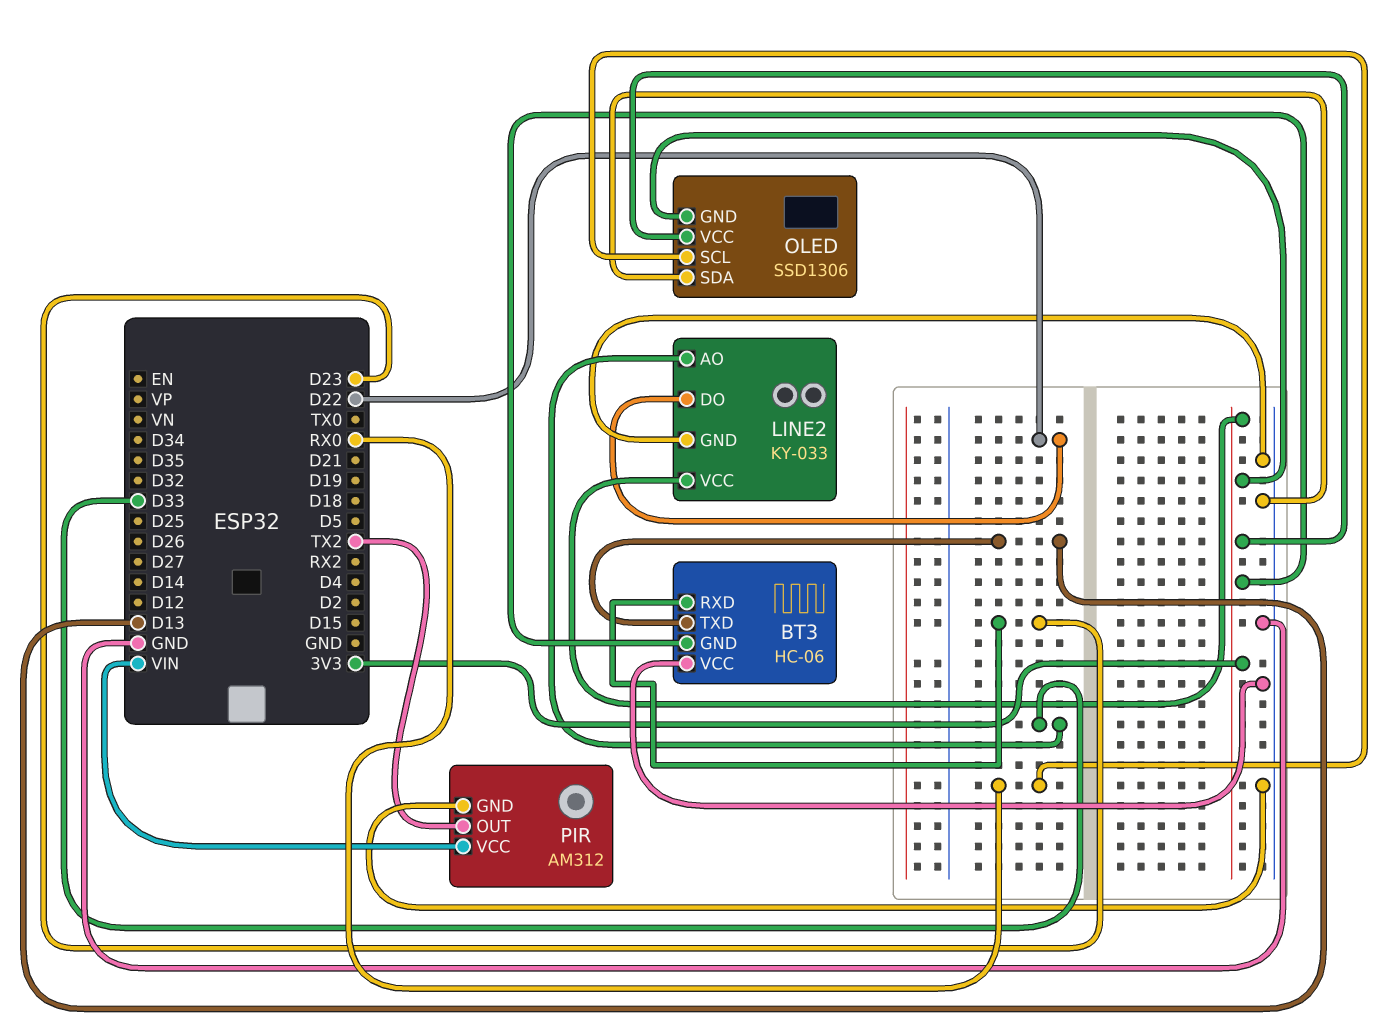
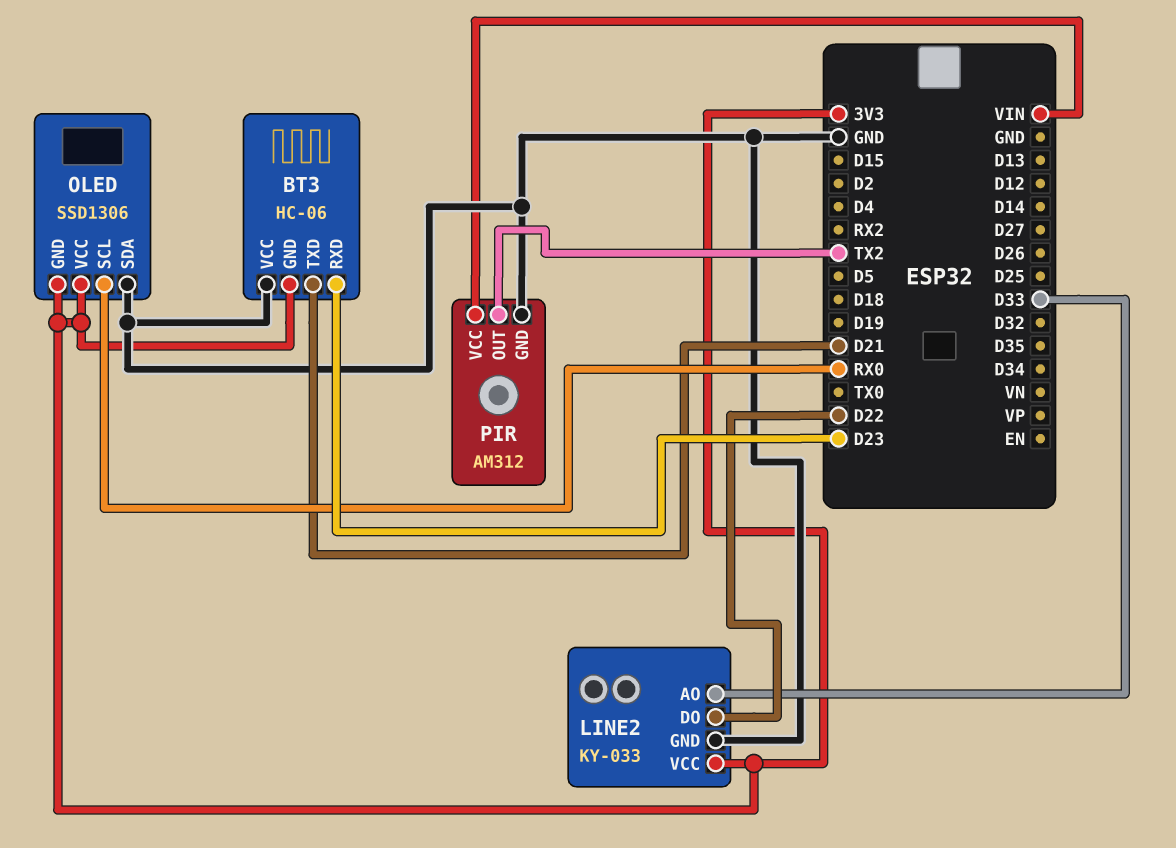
BT3 pin TXD: D13 -> D21

